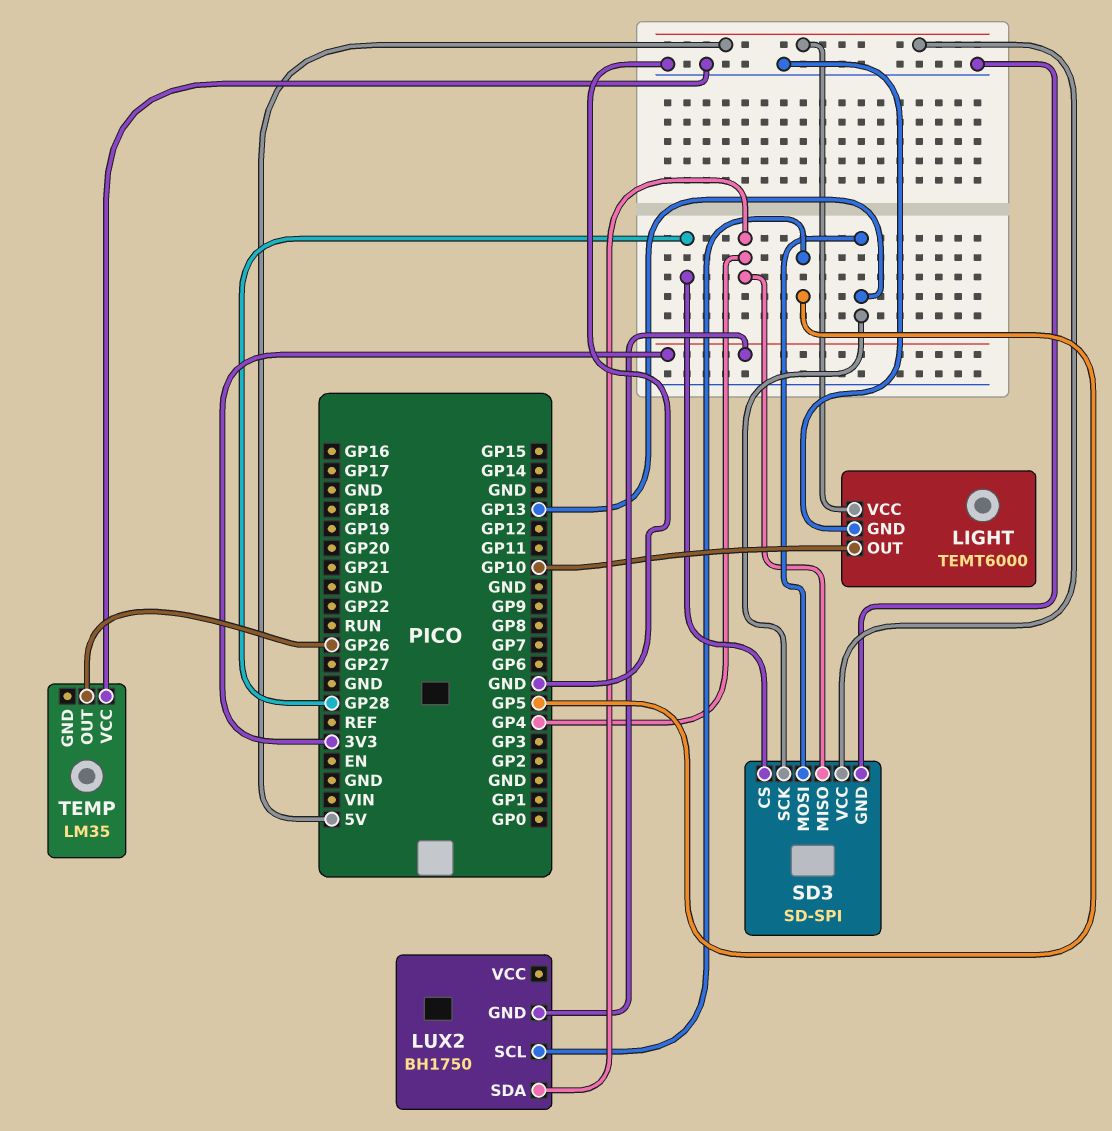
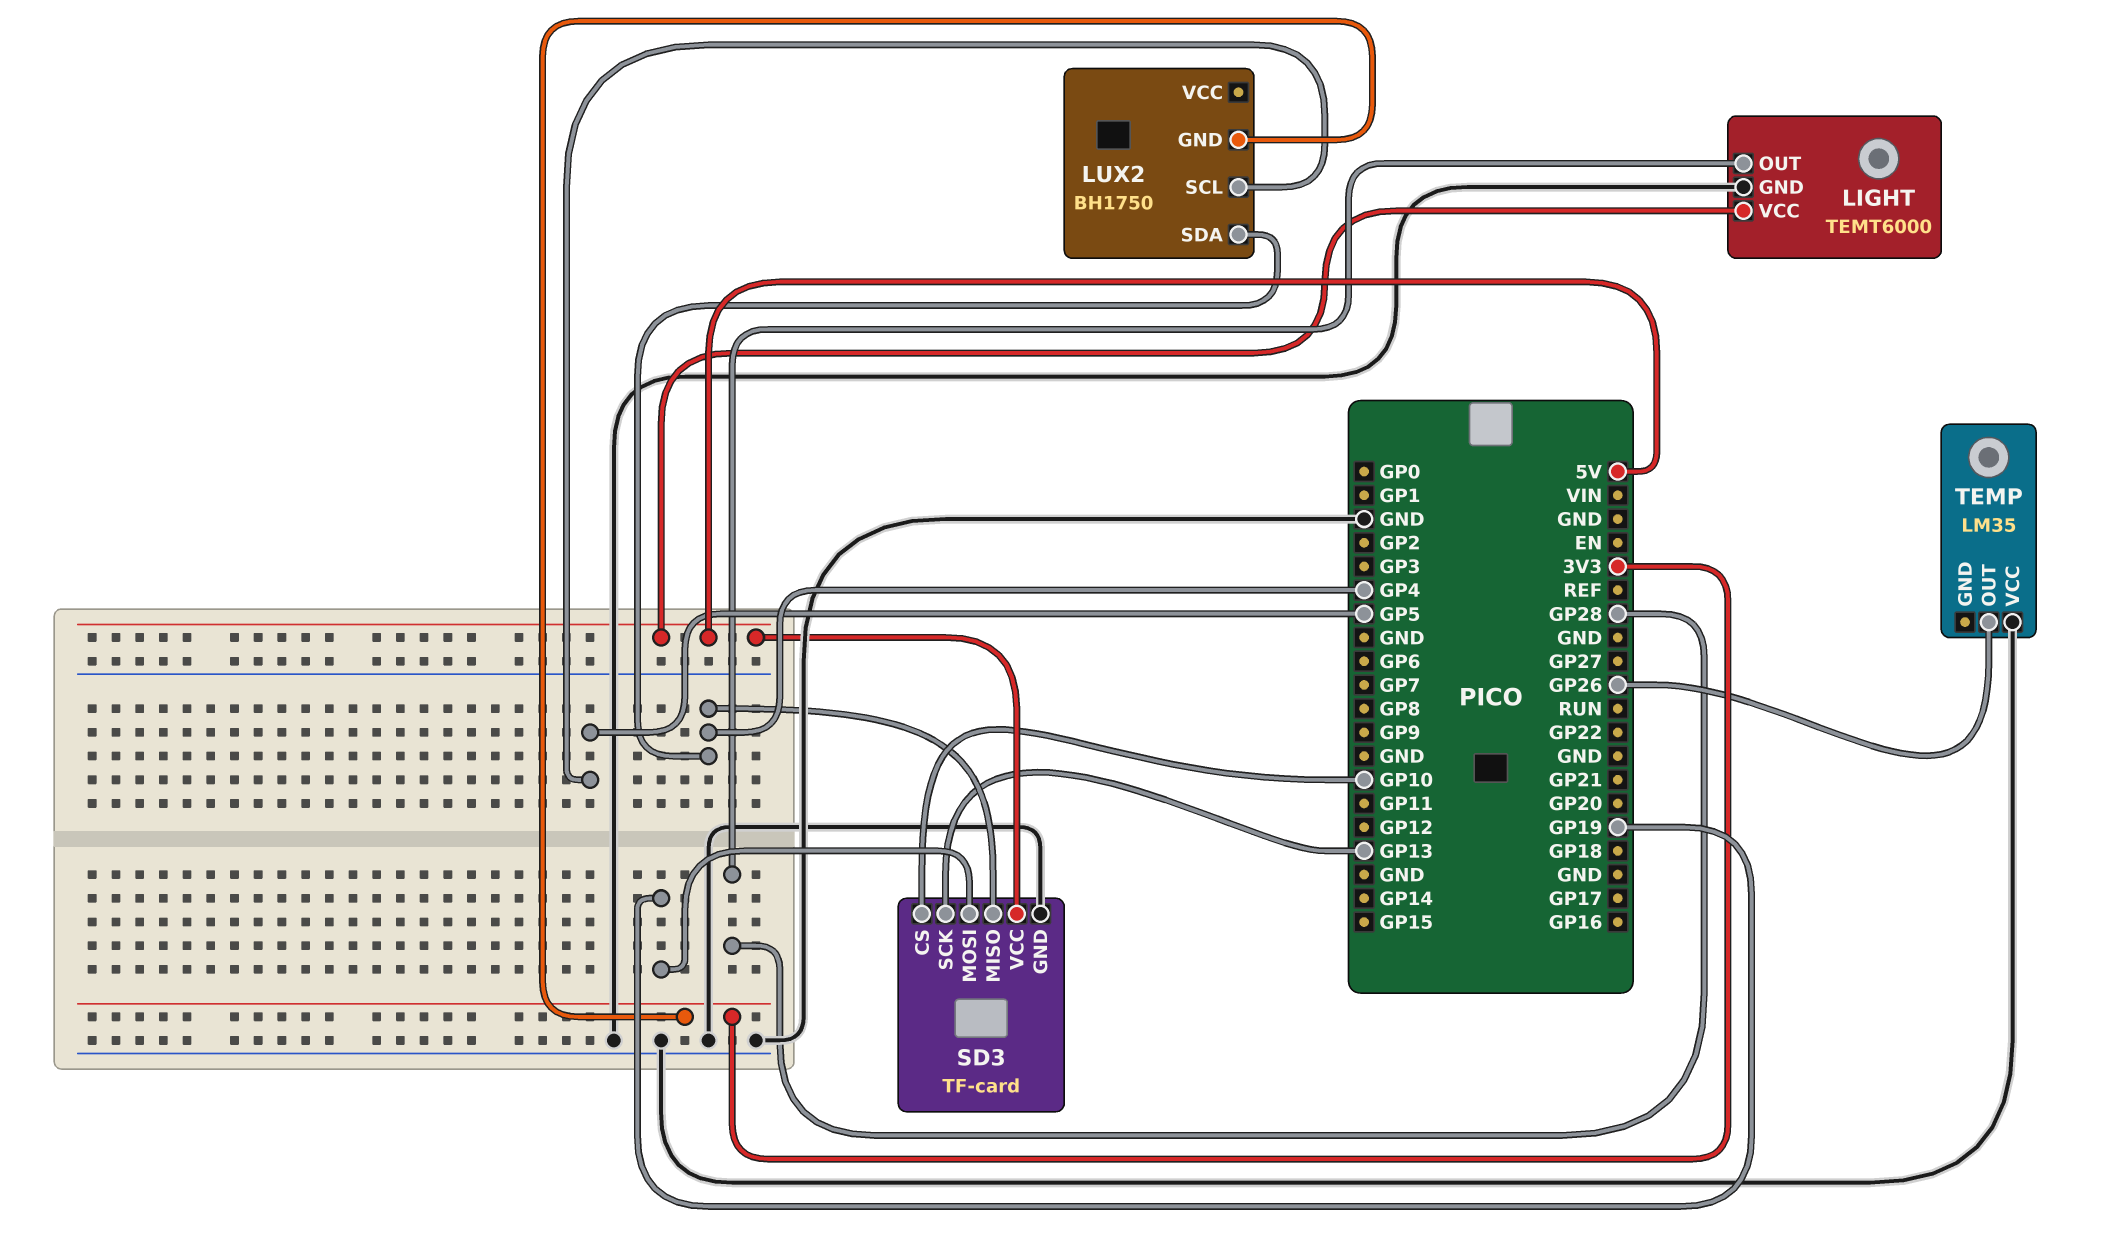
LIGHT pin OUT: GP10 -> GP28
SD3: SD-SPI -> TF-card
SD3 pin CS: GP28 -> GP10
SD3 pin MOSI: GP13 -> GP19

